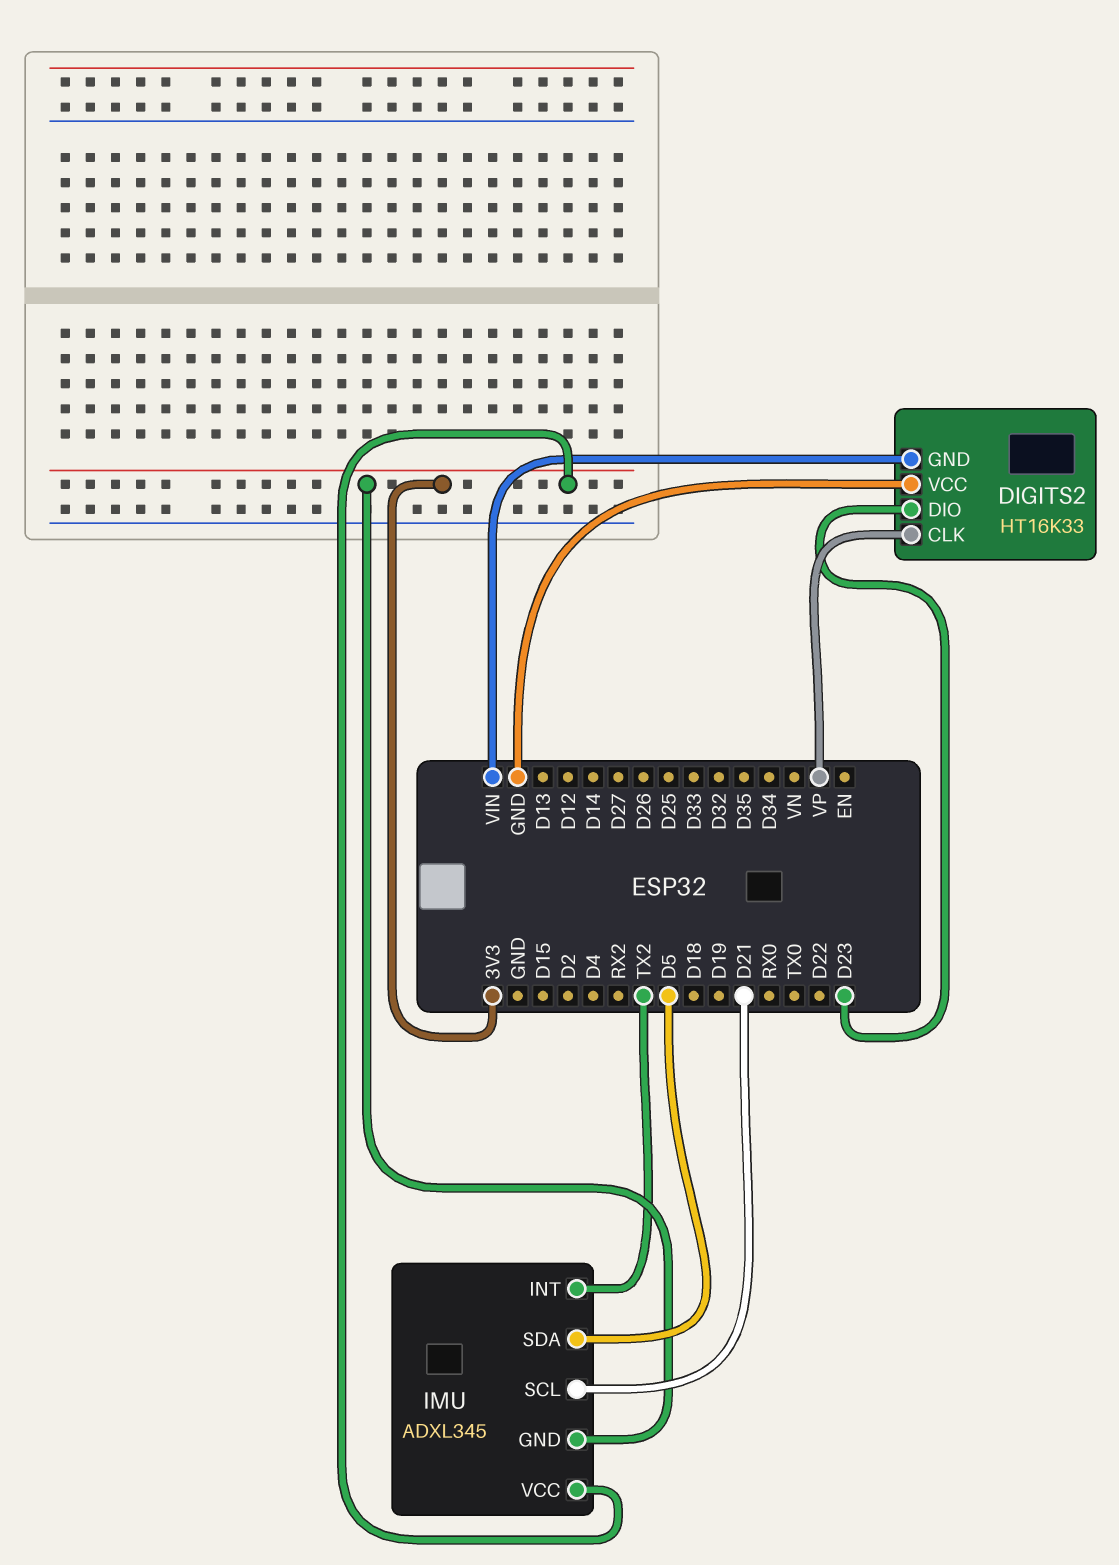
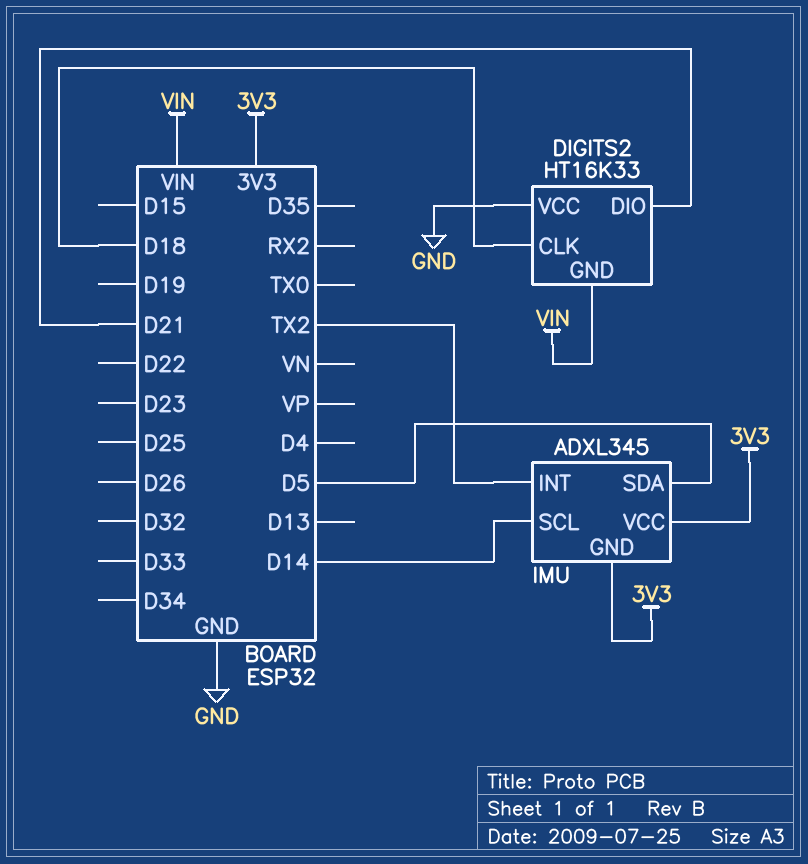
DIGITS2 pin CLK: VP -> D18
DIGITS2 pin DIO: D23 -> D21
IMU pin SCL: D21 -> D14

